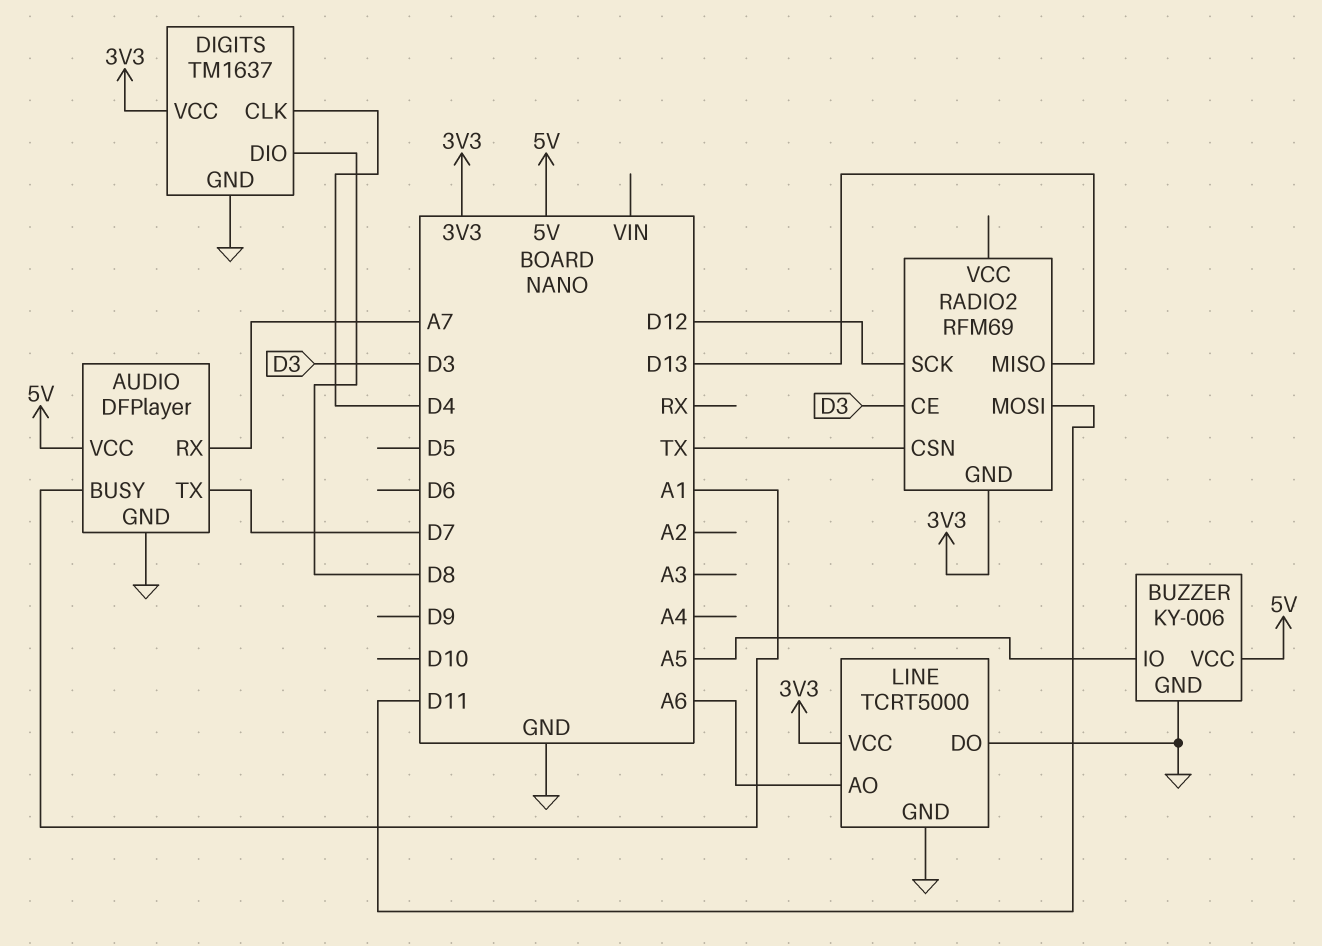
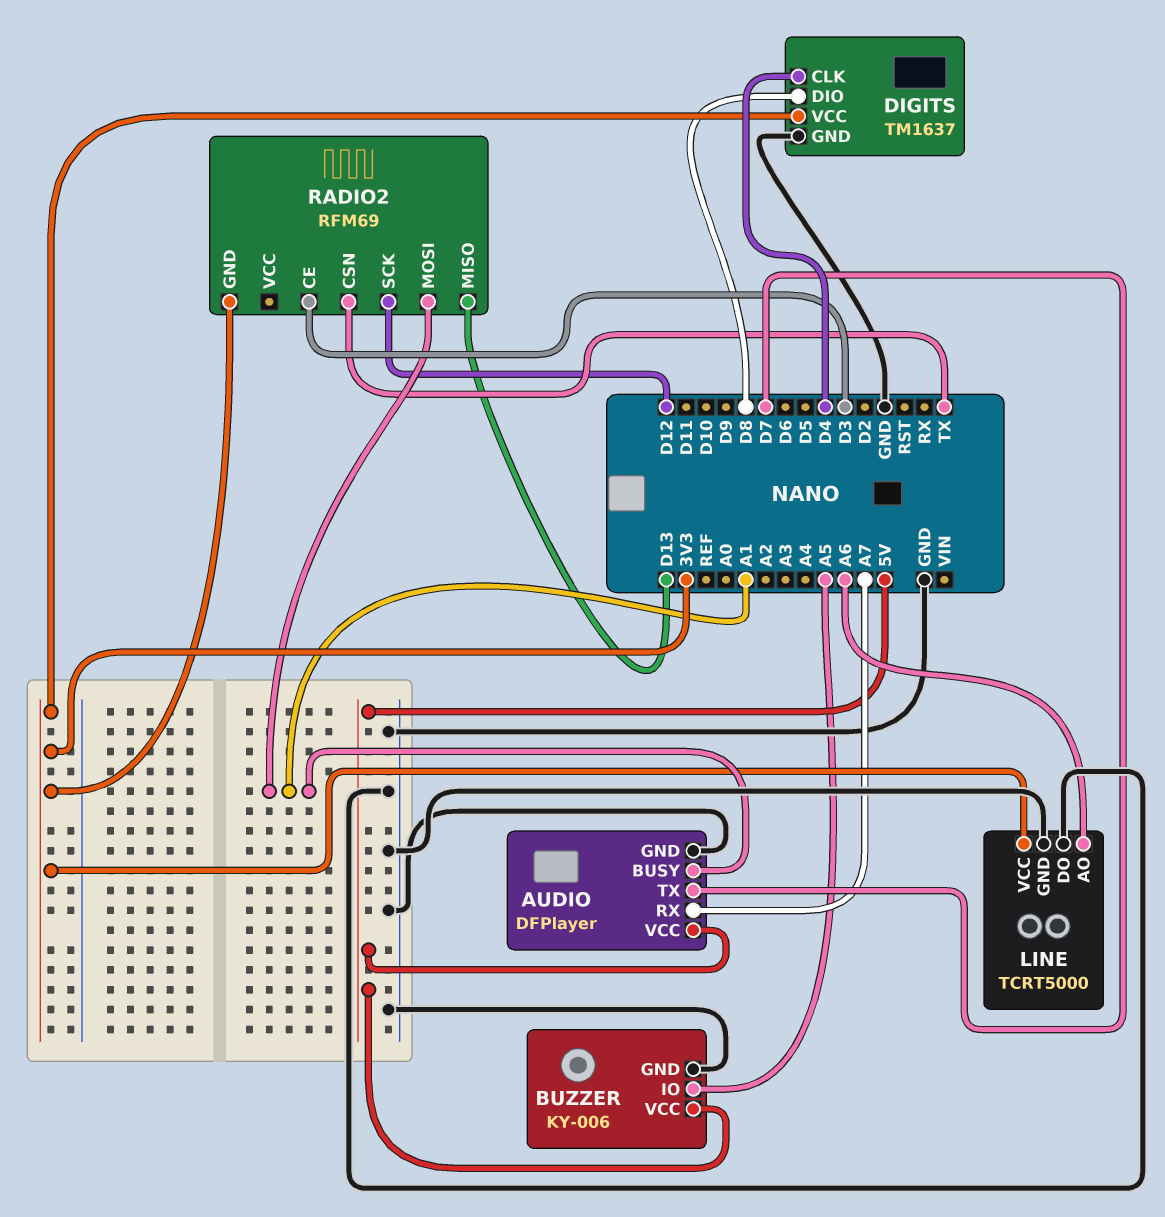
RADIO2 pin MOSI: D11 -> A1

